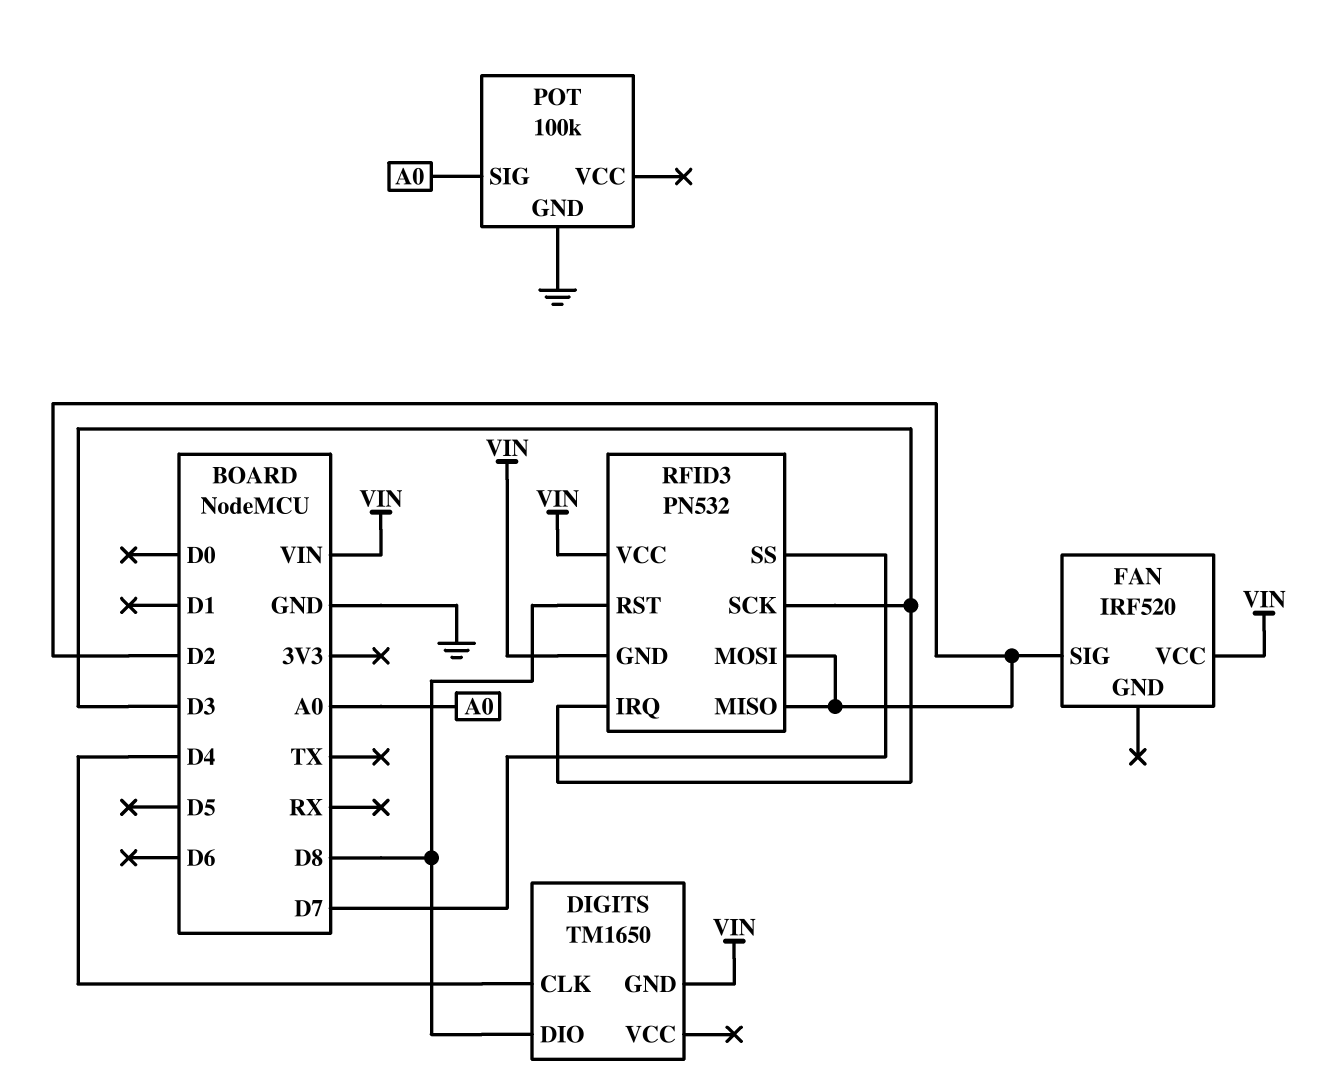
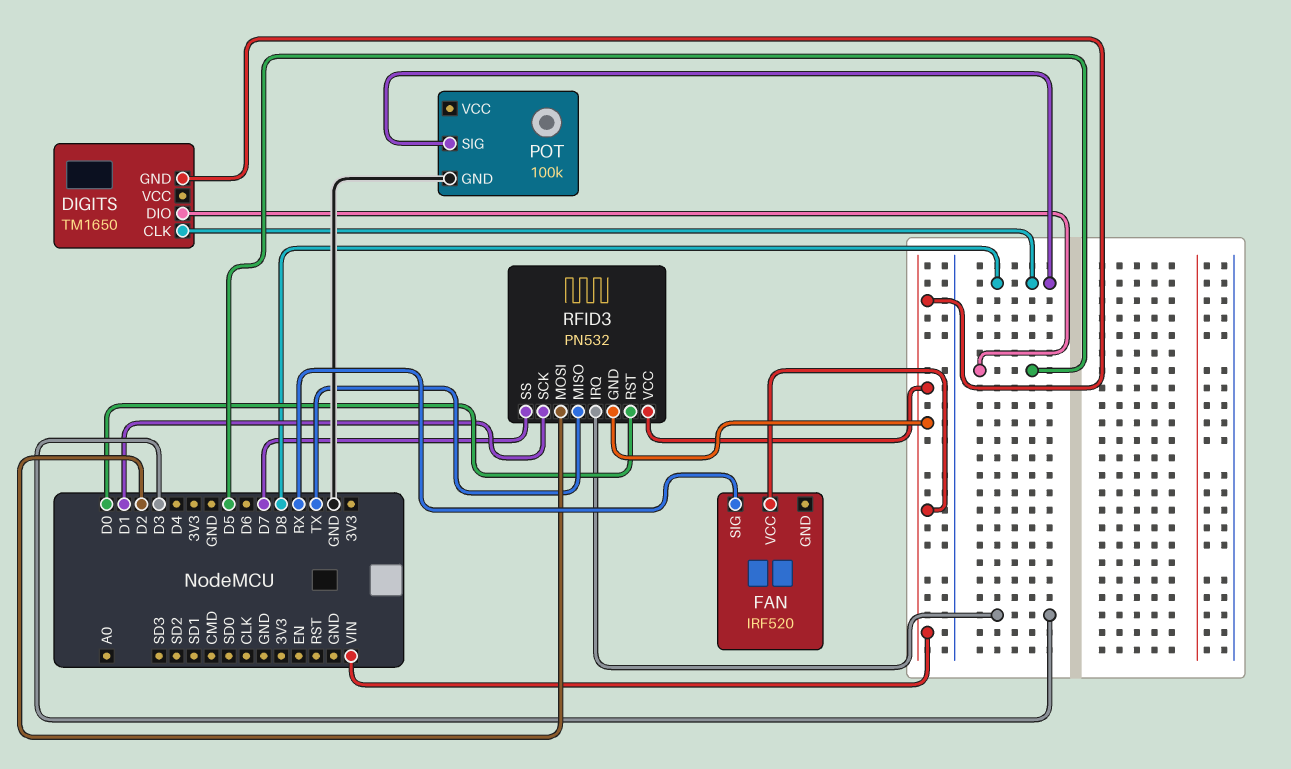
DIGITS pin CLK: D4 -> D8
DIGITS pin DIO: D8 -> D5
FAN pin SIG: D2 -> RX
POT pin SIG: A0 -> D8
RFID3 pin MISO: D2 -> TX
RFID3 pin RST: D8 -> D0
RFID3 pin SCK: D3 -> D1

